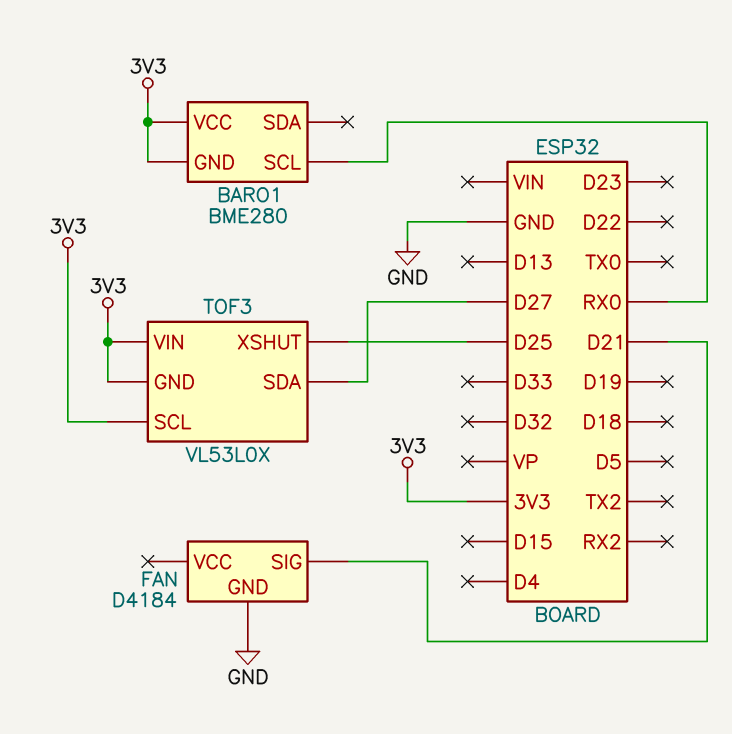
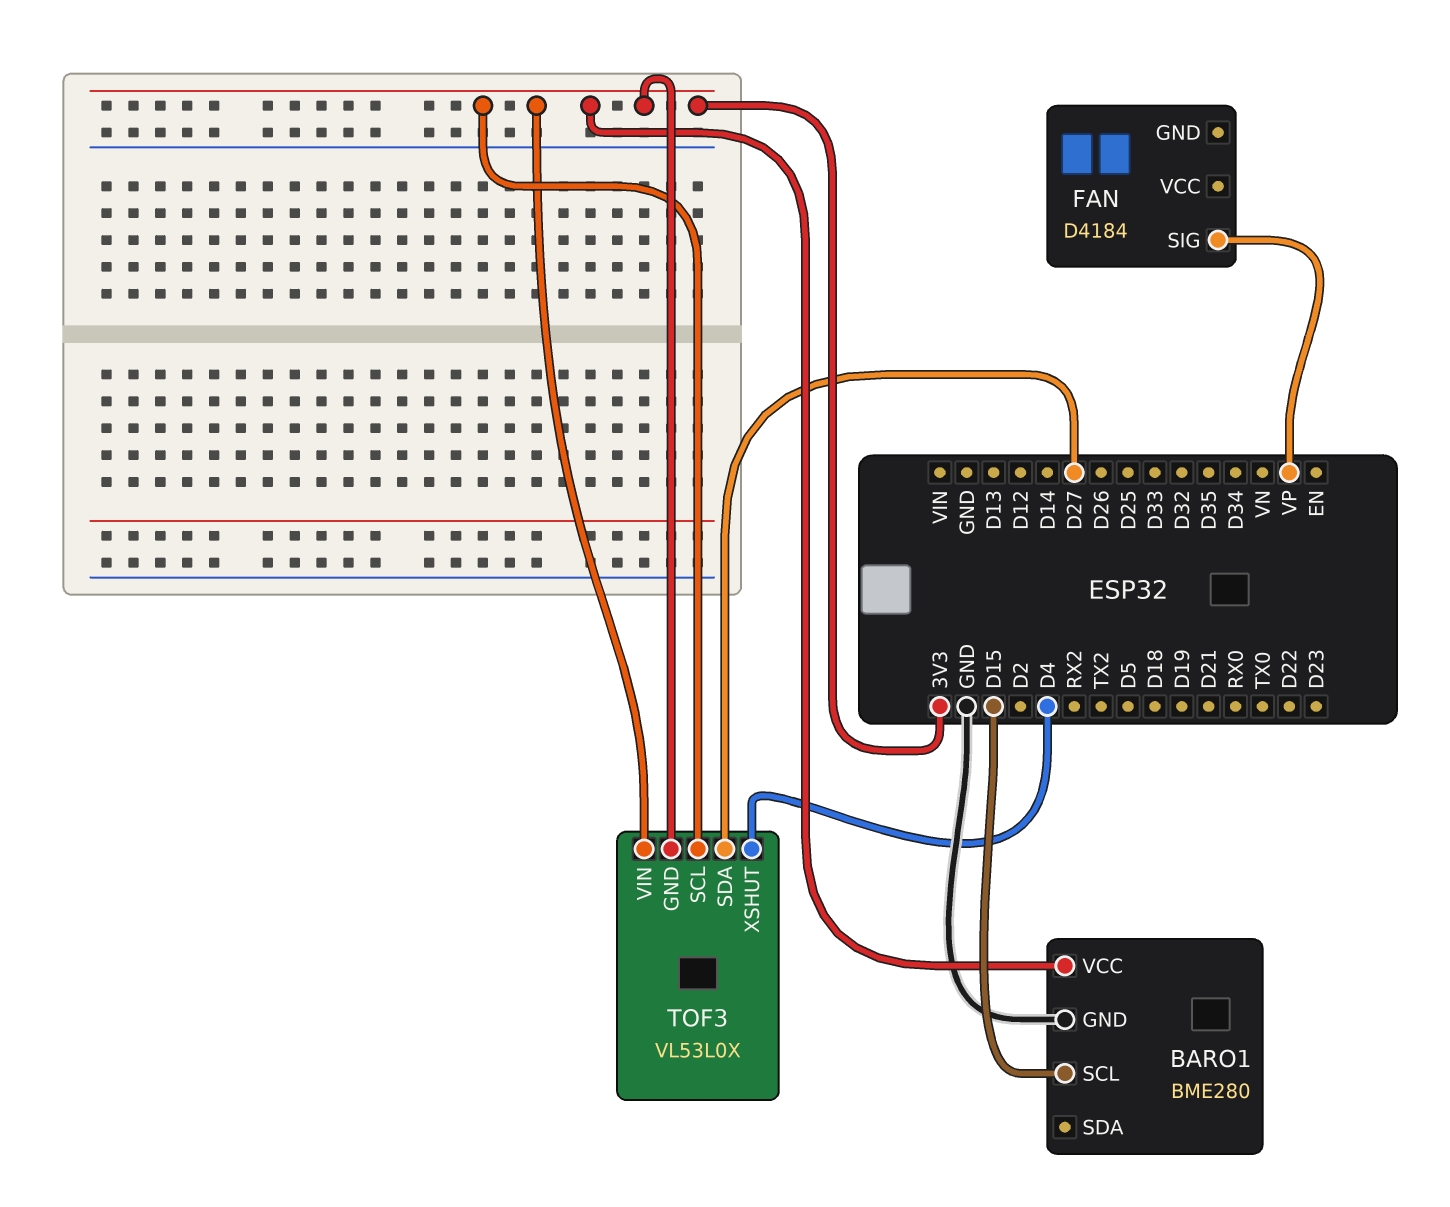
BARO1 pin GND: 3V3 -> GND
BARO1 pin SCL: RX0 -> D15
FAN pin GND: GND -> none
FAN pin SIG: D21 -> VP
TOF3 pin XSHUT: D25 -> D4

